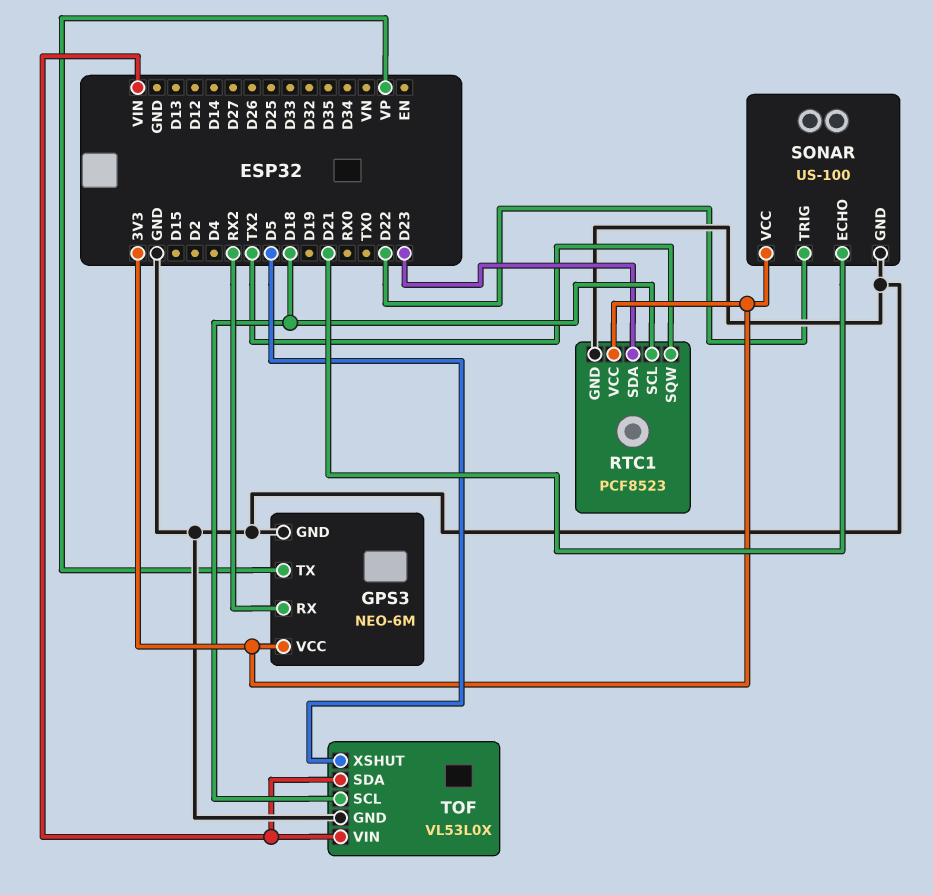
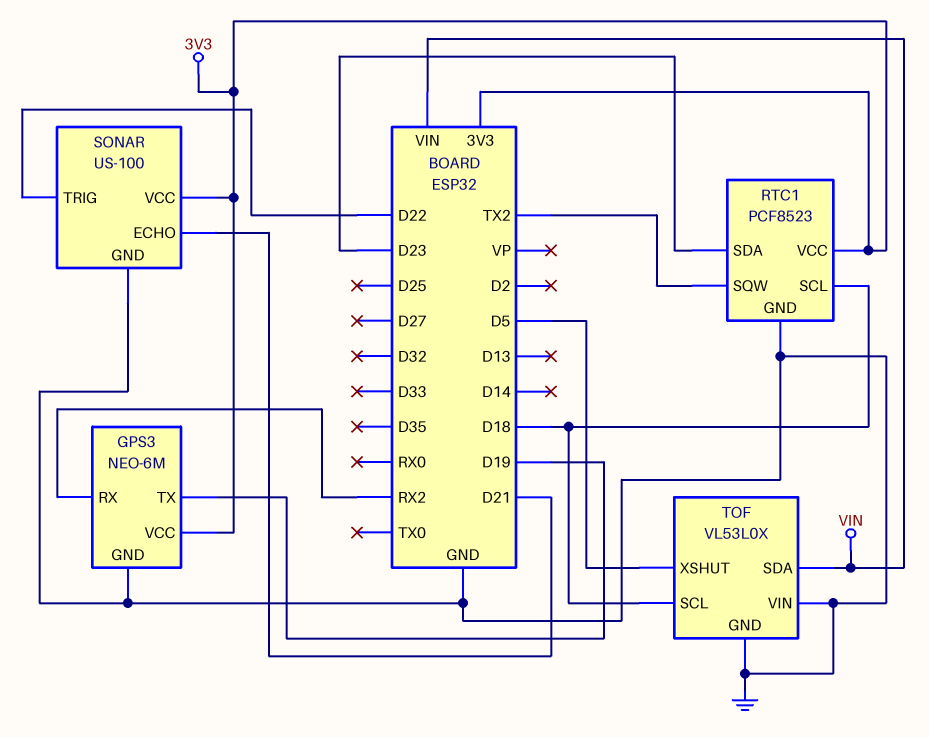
GPS3 pin TX: VP -> D19
TOF pin VIN: VIN -> GND

